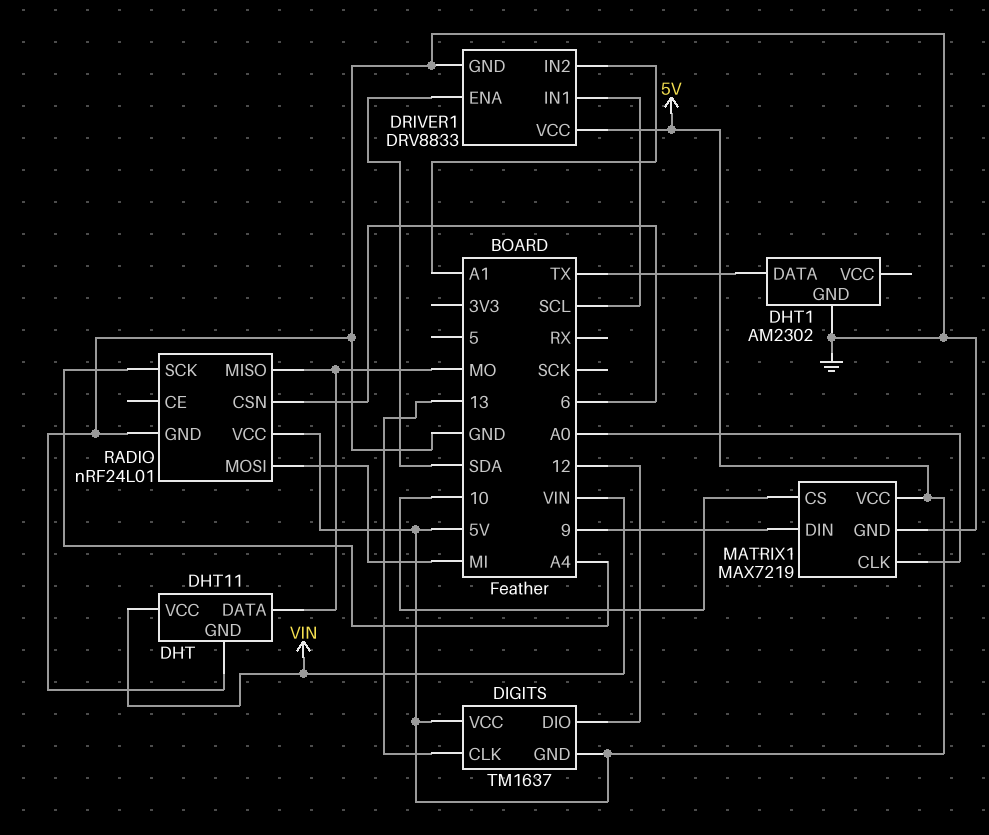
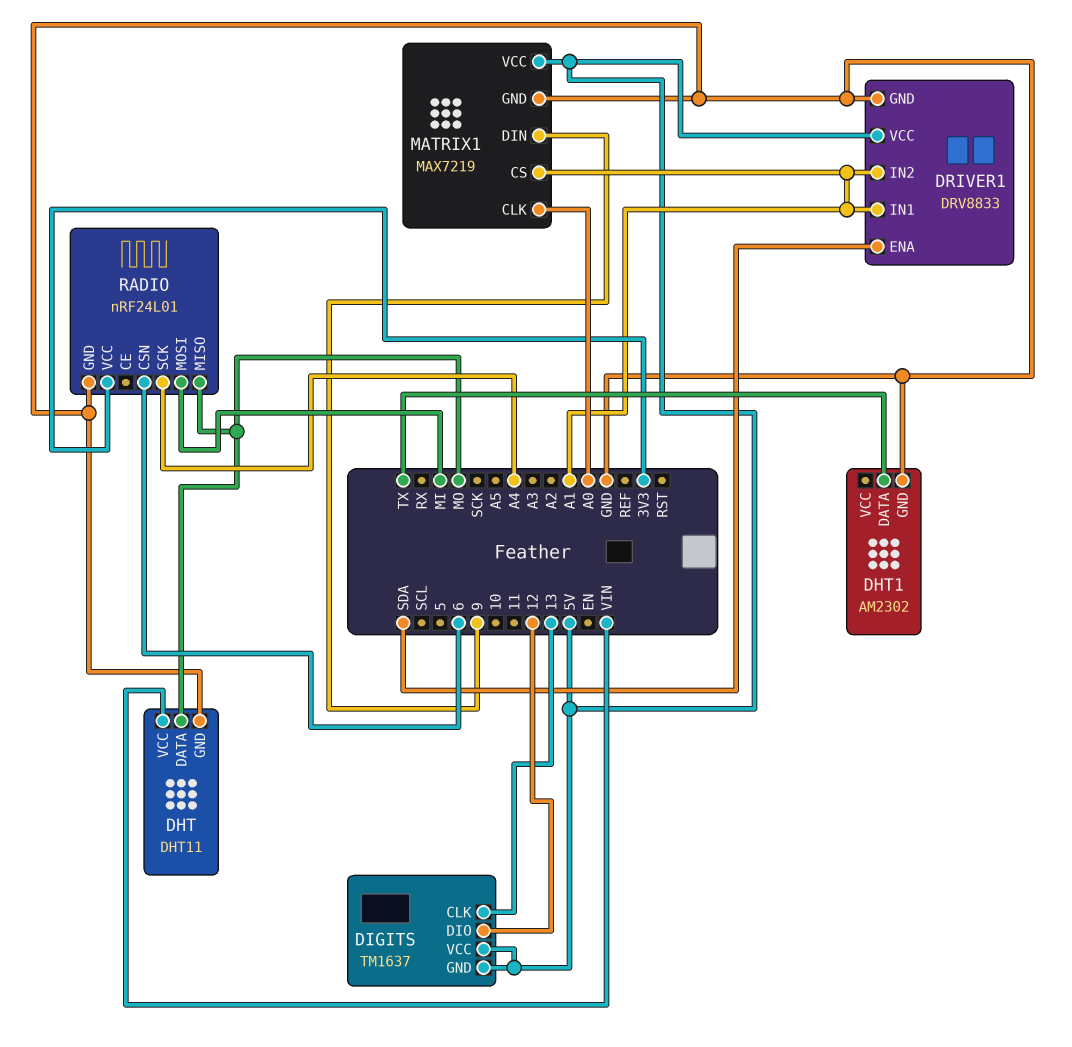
DRIVER1 pin IN1: SCL -> A1
MATRIX1 pin CS: 10 -> A1
RADIO pin VCC: 5V -> 3V3

